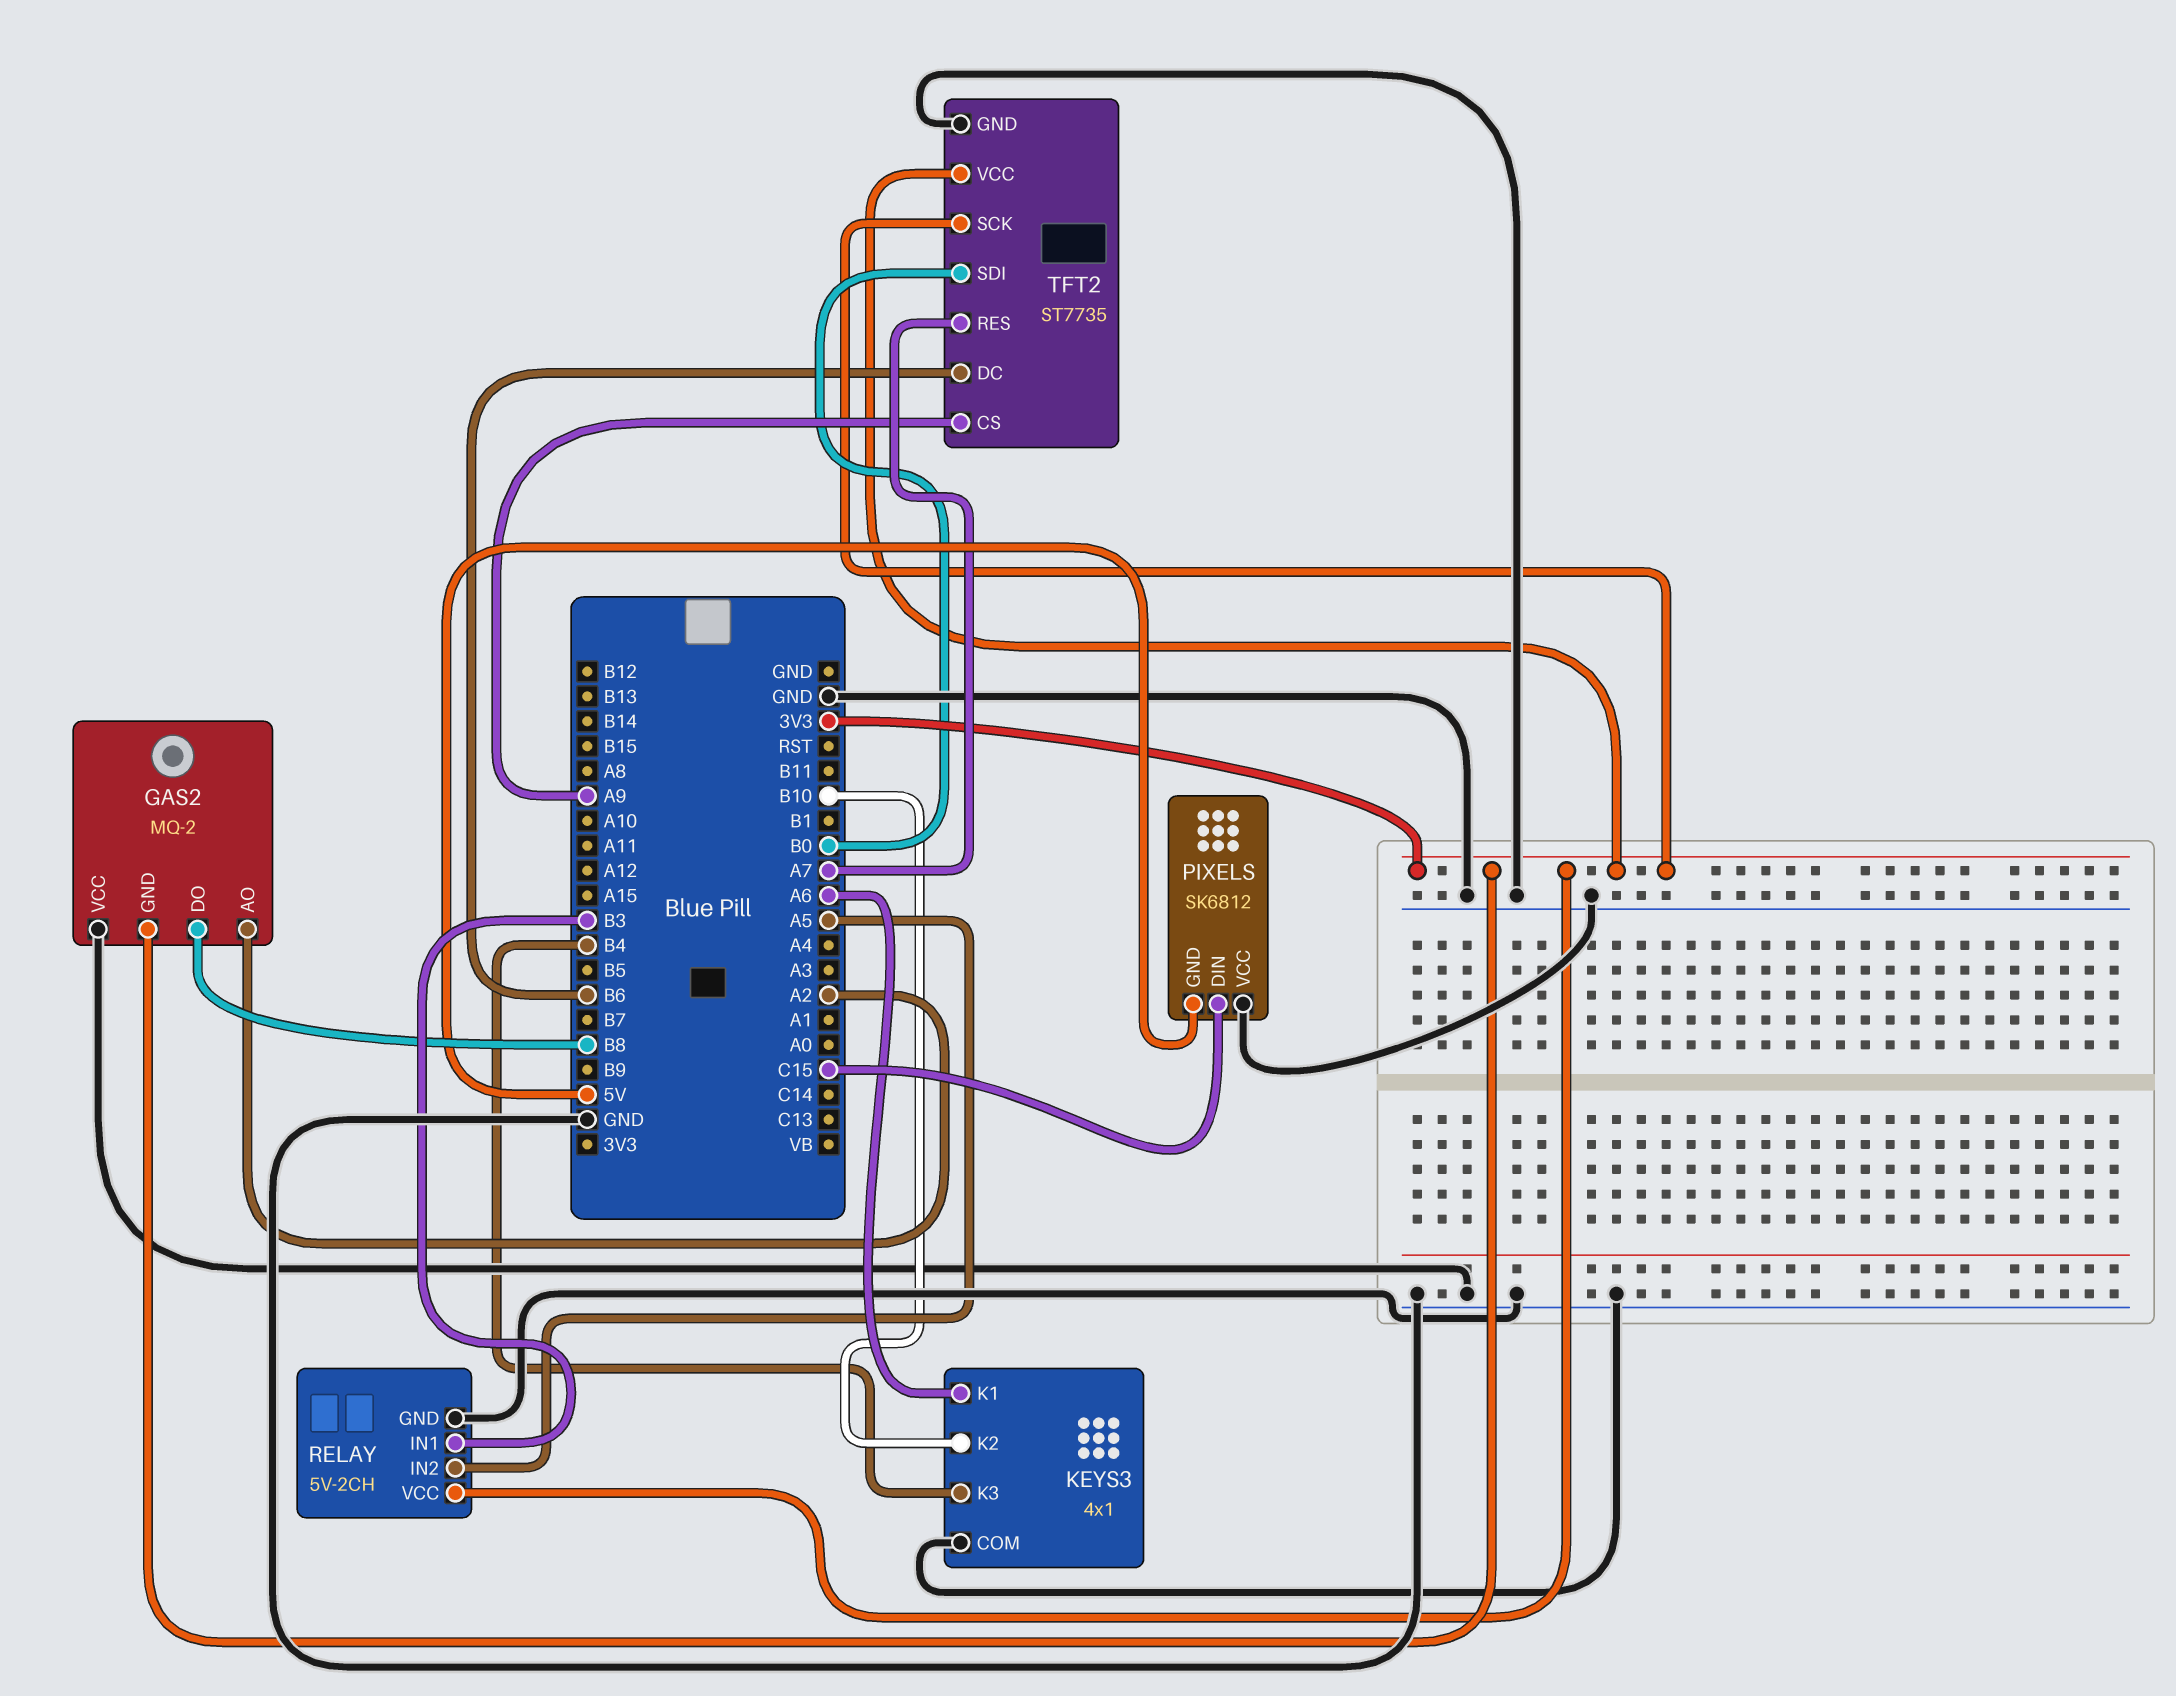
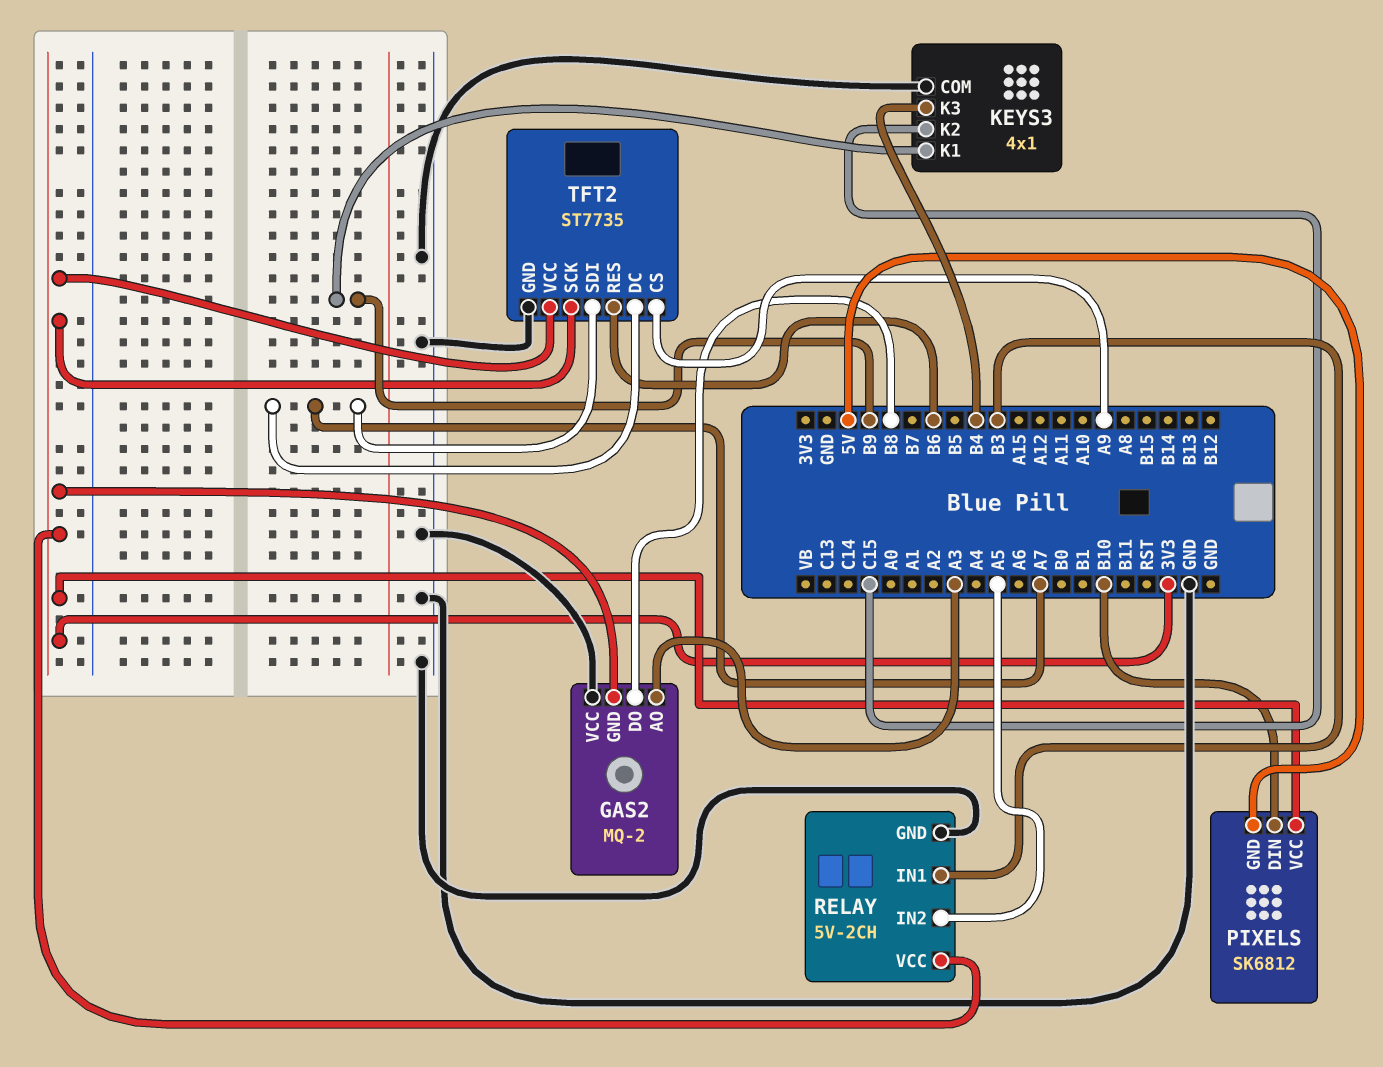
GAS2 pin AO: A2 -> A3
KEYS3 pin K1: A6 -> B9
KEYS3 pin K2: B10 -> C15
PIXELS pin DIN: C15 -> B10
PIXELS pin VCC: GND -> 3V3
TFT2 pin DC: B6 -> A7
TFT2 pin RES: A7 -> B6
TFT2 pin SDI: B0 -> A7

